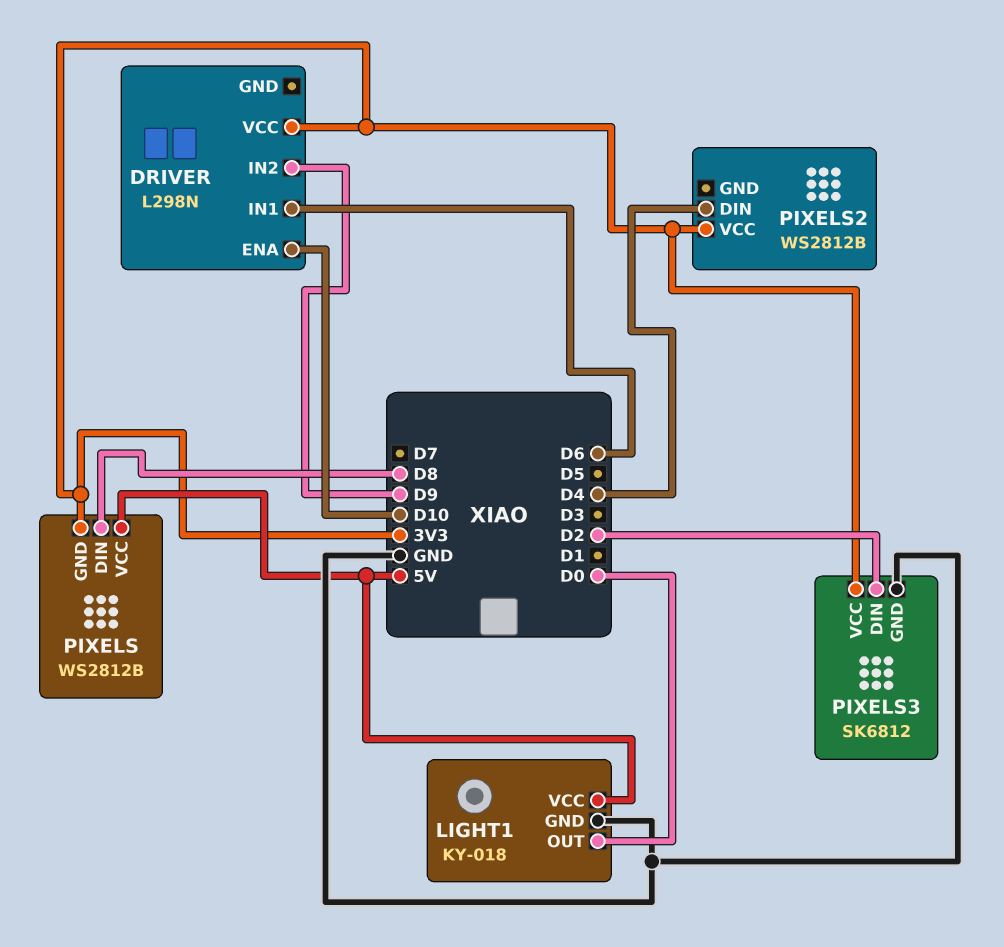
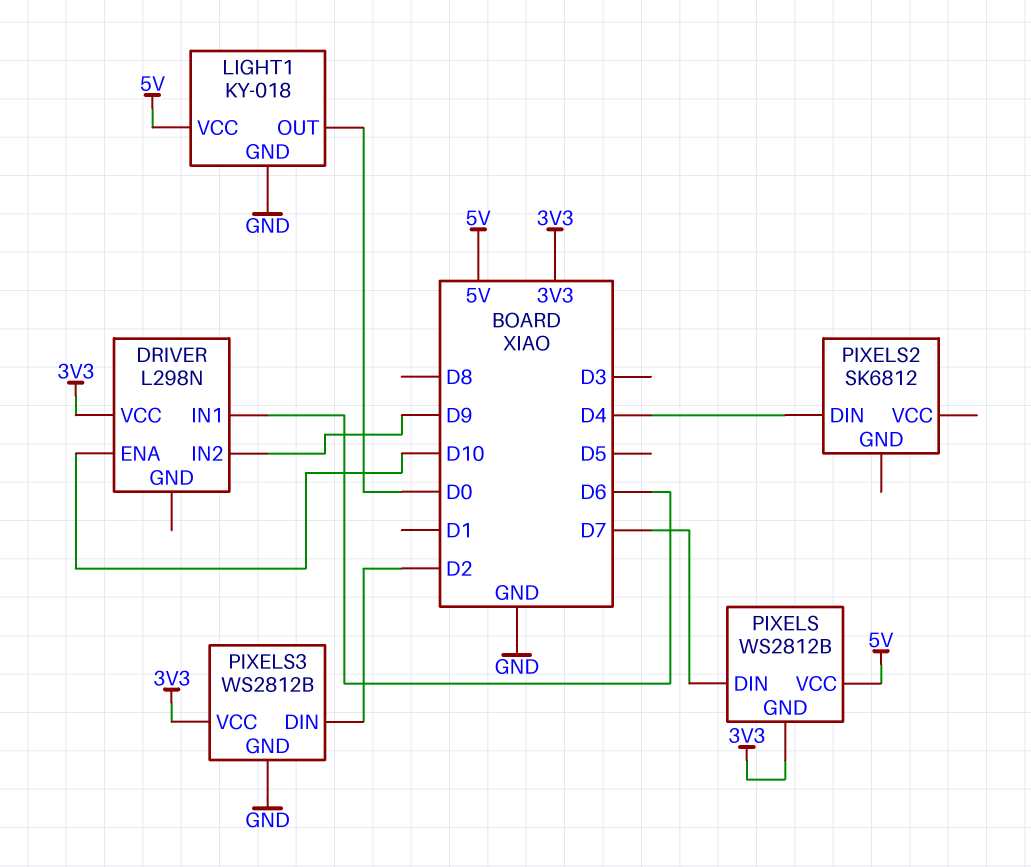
PIXELS pin DIN: D8 -> D7
PIXELS2: WS2812B -> SK6812
PIXELS2 pin VCC: 3V3 -> none
PIXELS3: SK6812 -> WS2812B

